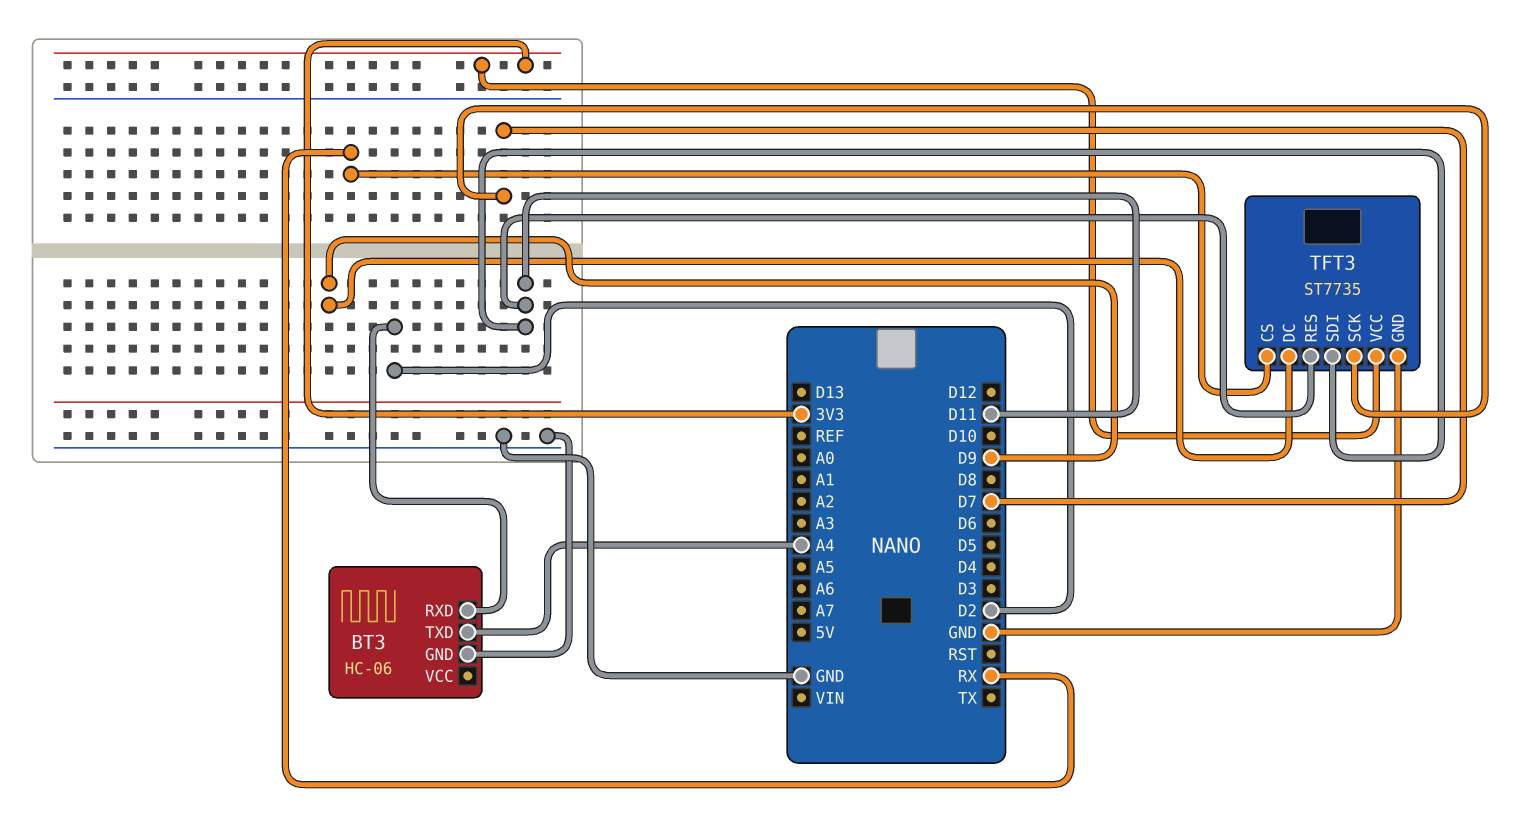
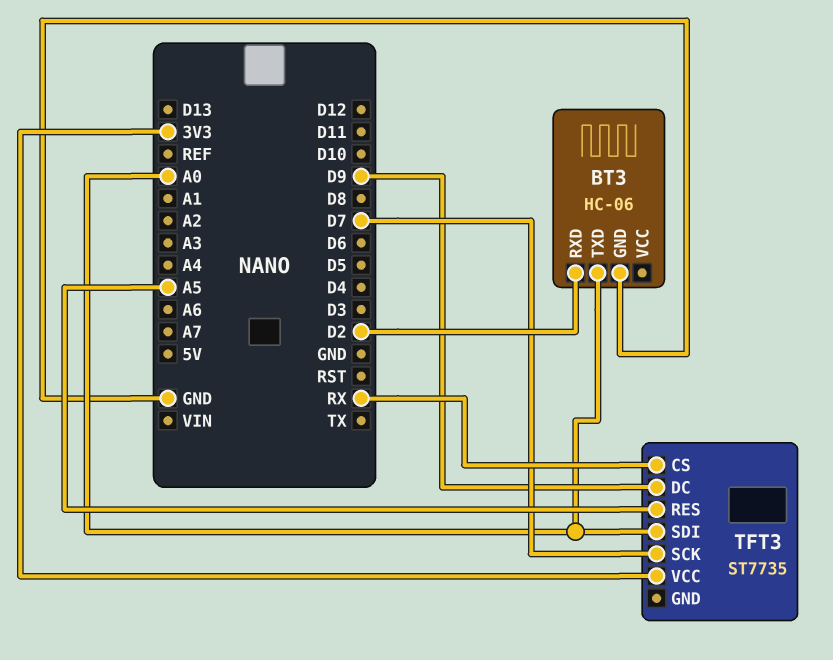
BT3 pin TXD: A4 -> A0
TFT3 pin GND: GND -> none
TFT3 pin RES: D11 -> A5
TFT3 pin SDI: D11 -> A0

